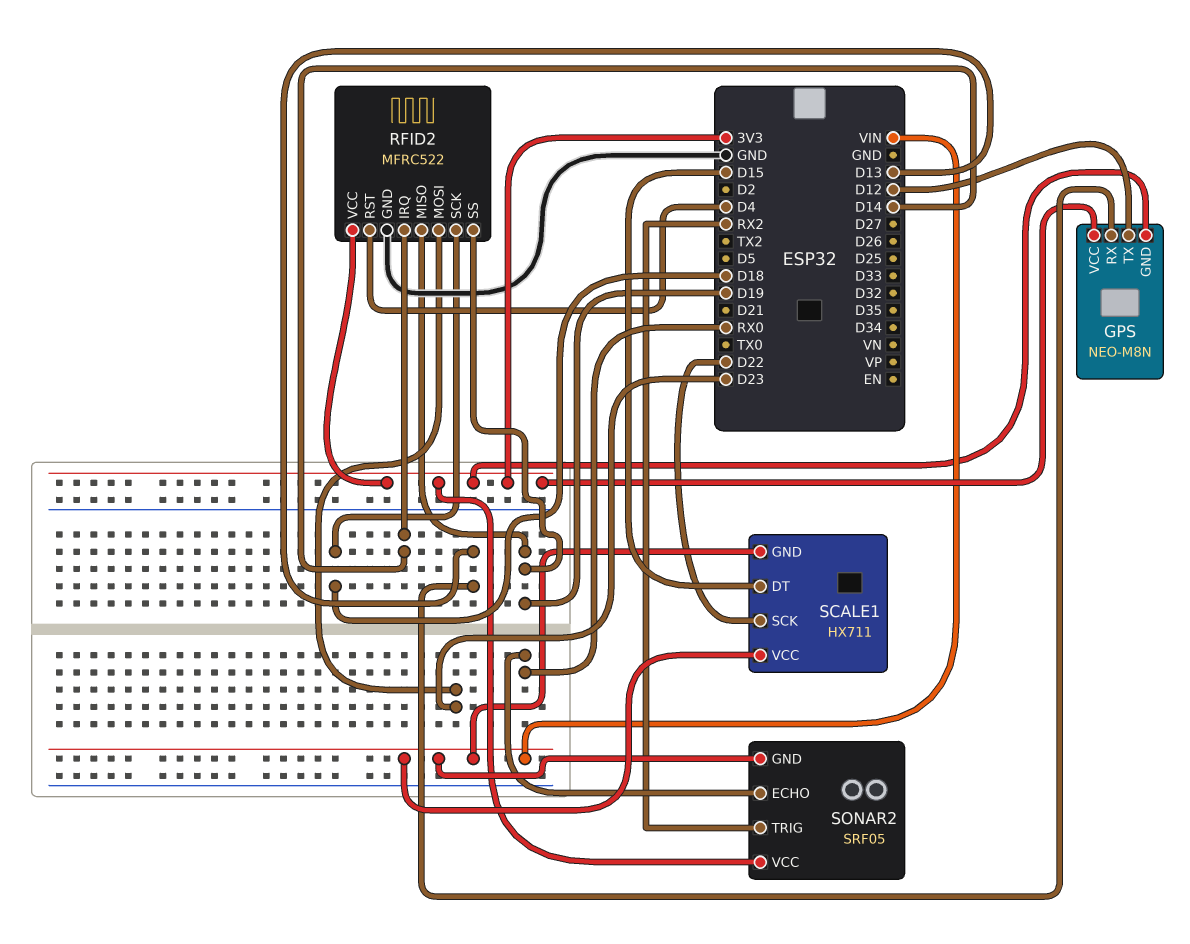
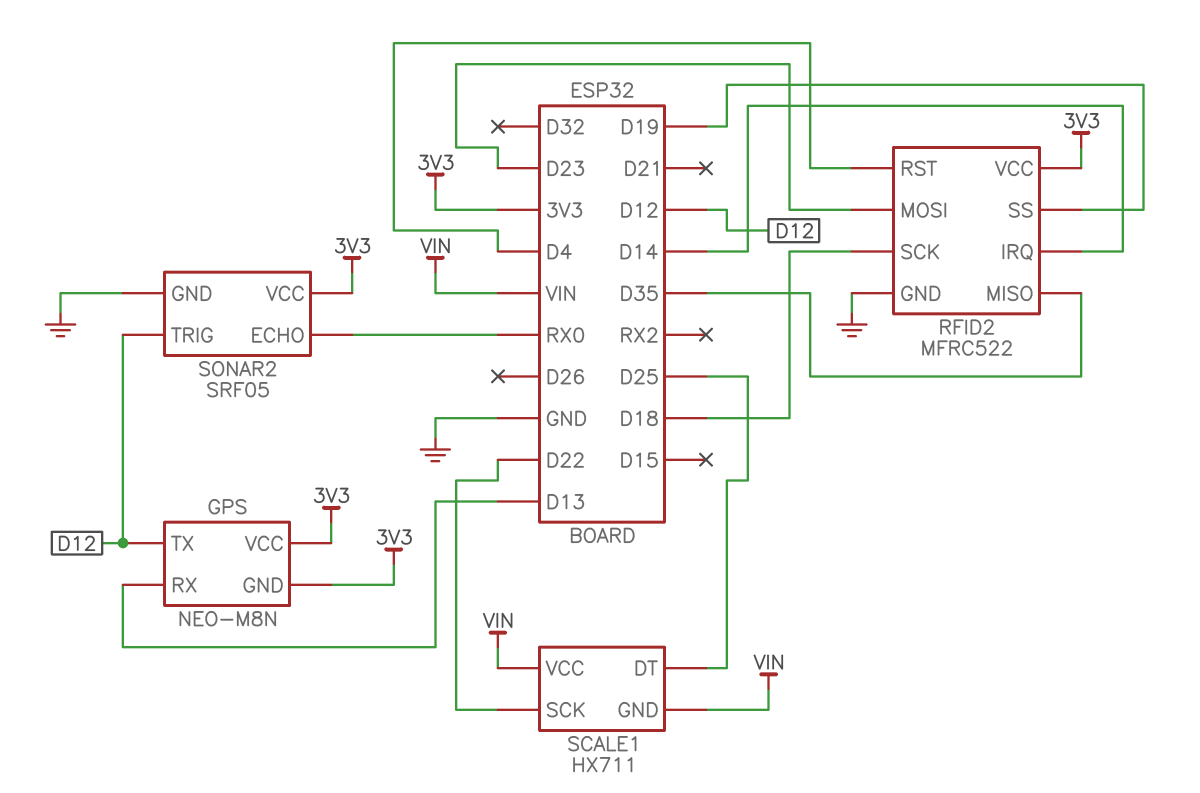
RFID2 pin MISO: D19 -> D35
SCALE1 pin DT: D15 -> D25
SONAR2 pin GND: VIN -> GND
SONAR2 pin TRIG: RX2 -> D12

